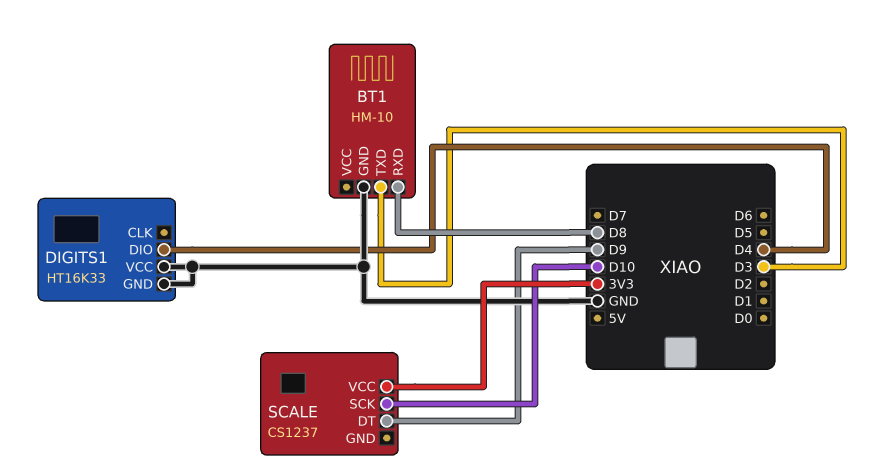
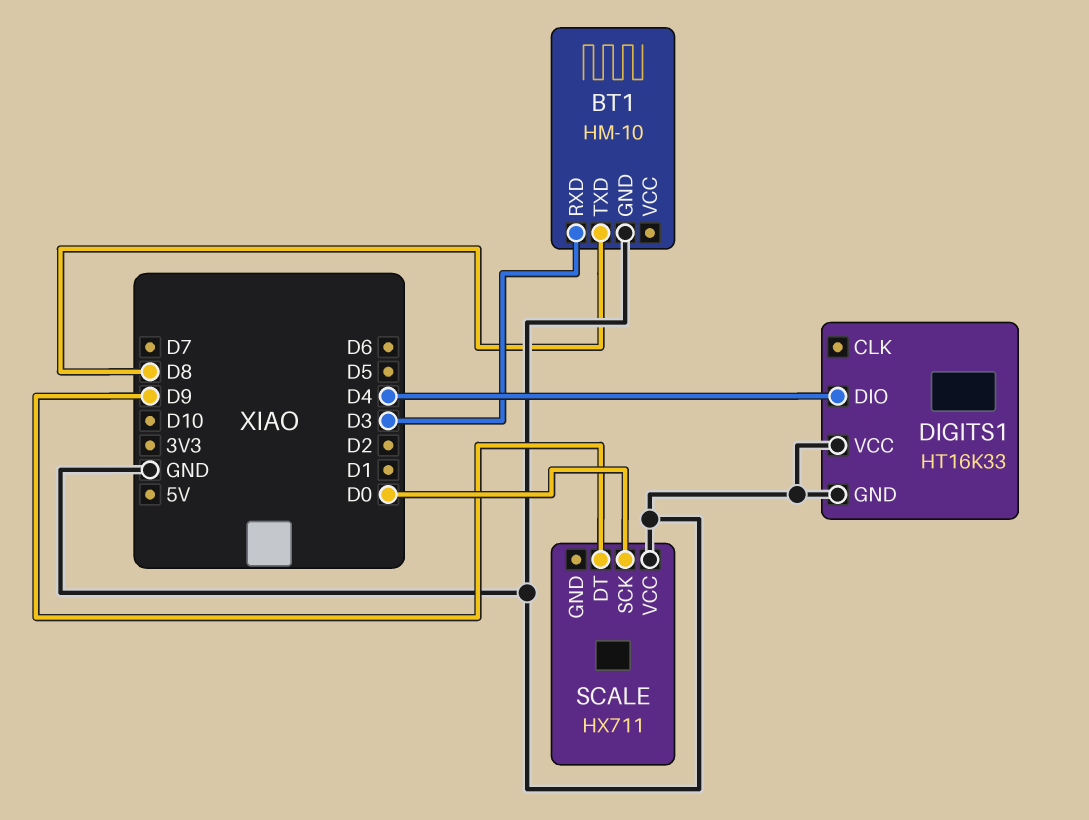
BT1 pin RXD: D8 -> D3
BT1 pin TXD: D3 -> D8
SCALE: CS1237 -> HX711
SCALE pin SCK: D10 -> D0
SCALE pin VCC: 3V3 -> GND

